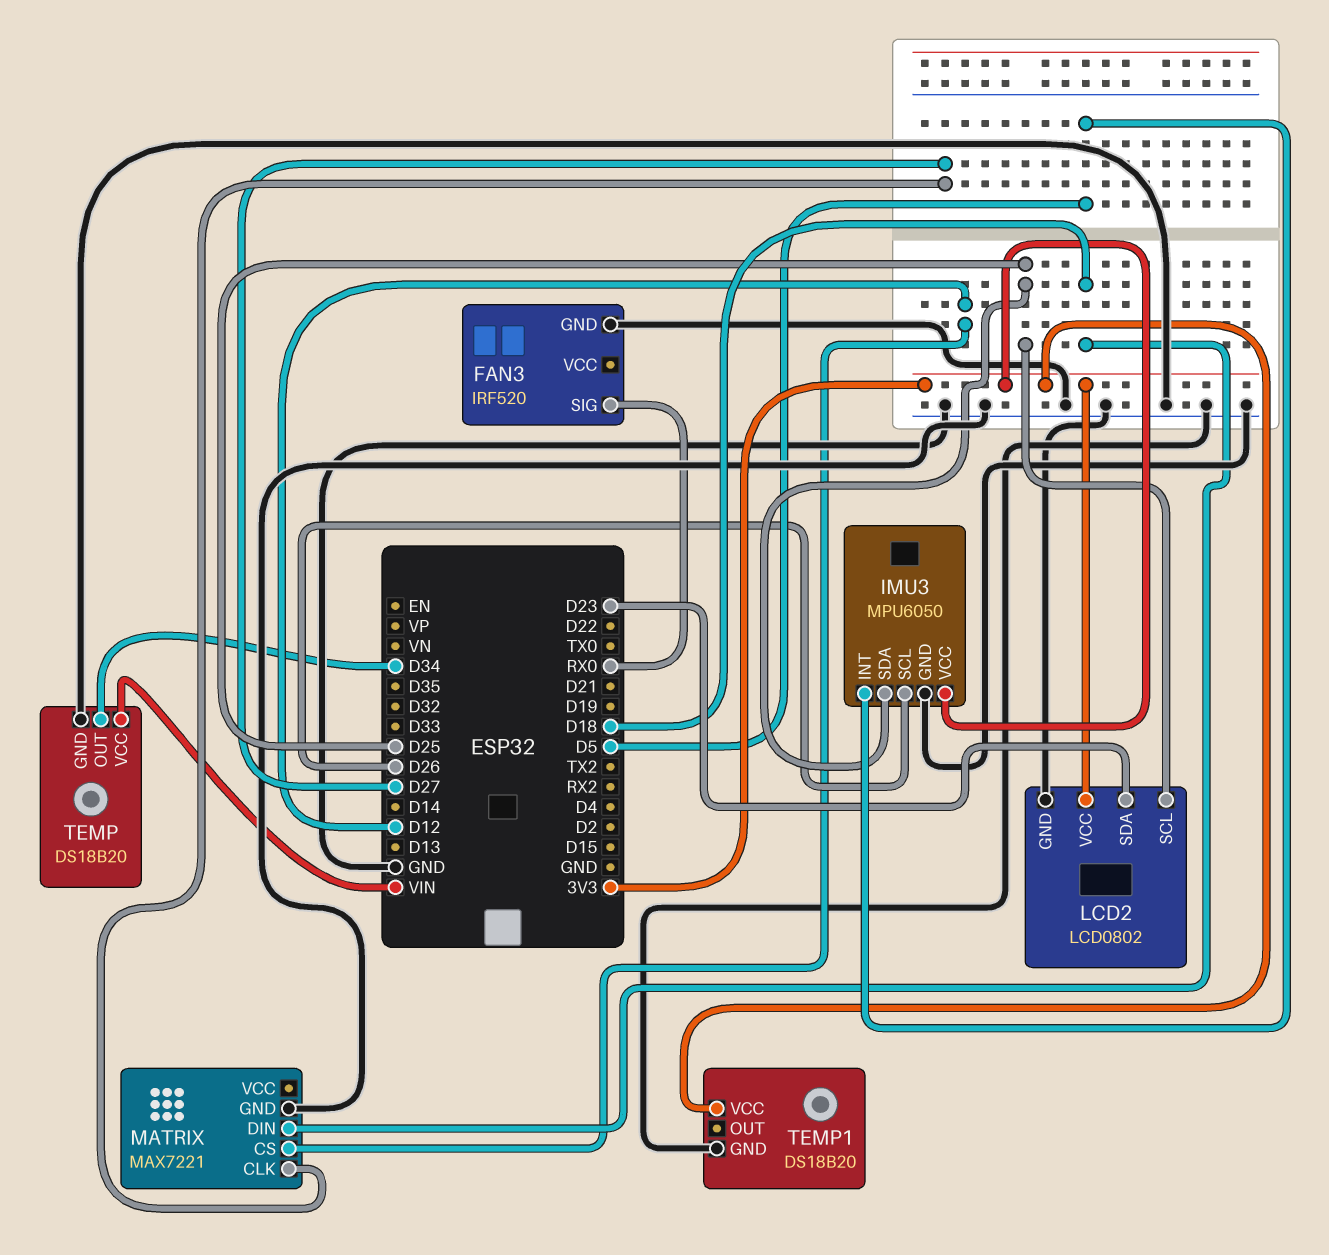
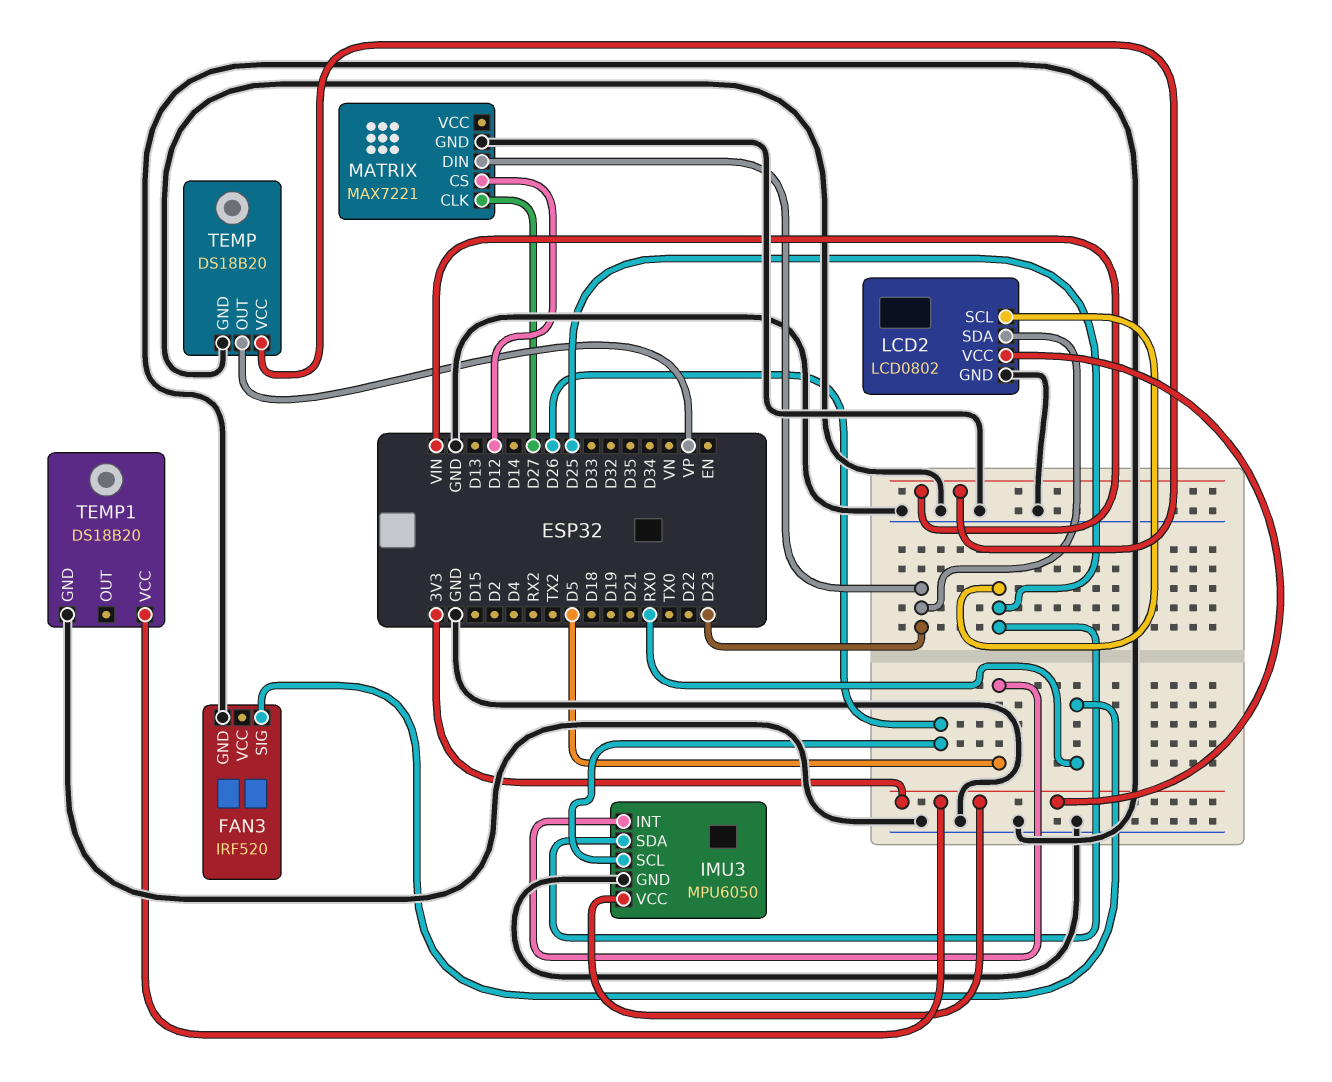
MATRIX pin DIN: D18 -> D23
TEMP pin OUT: D34 -> VP

